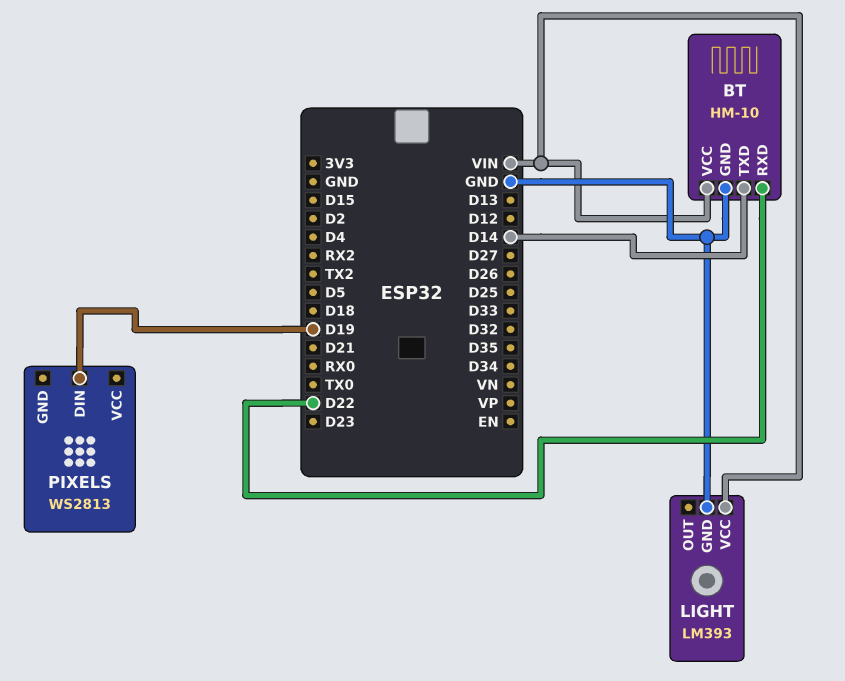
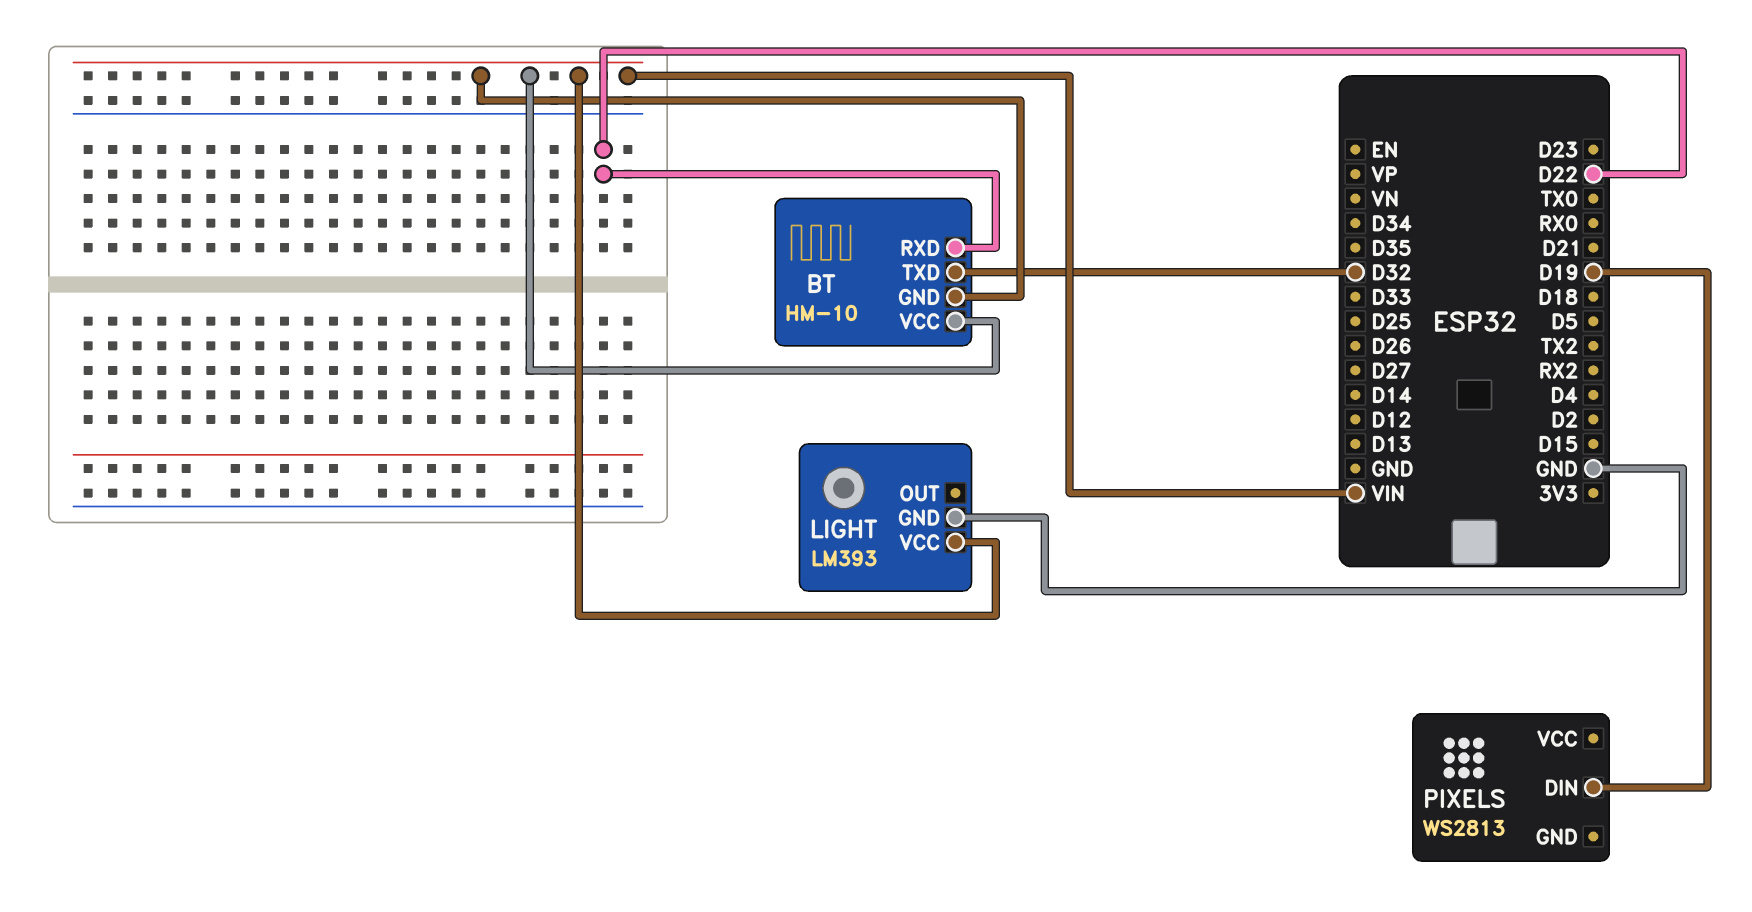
BT pin GND: GND -> VIN
BT pin TXD: D14 -> D32

